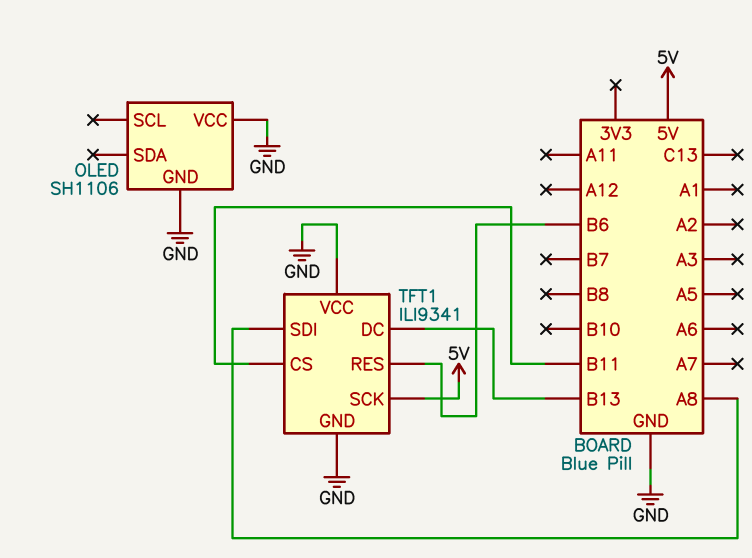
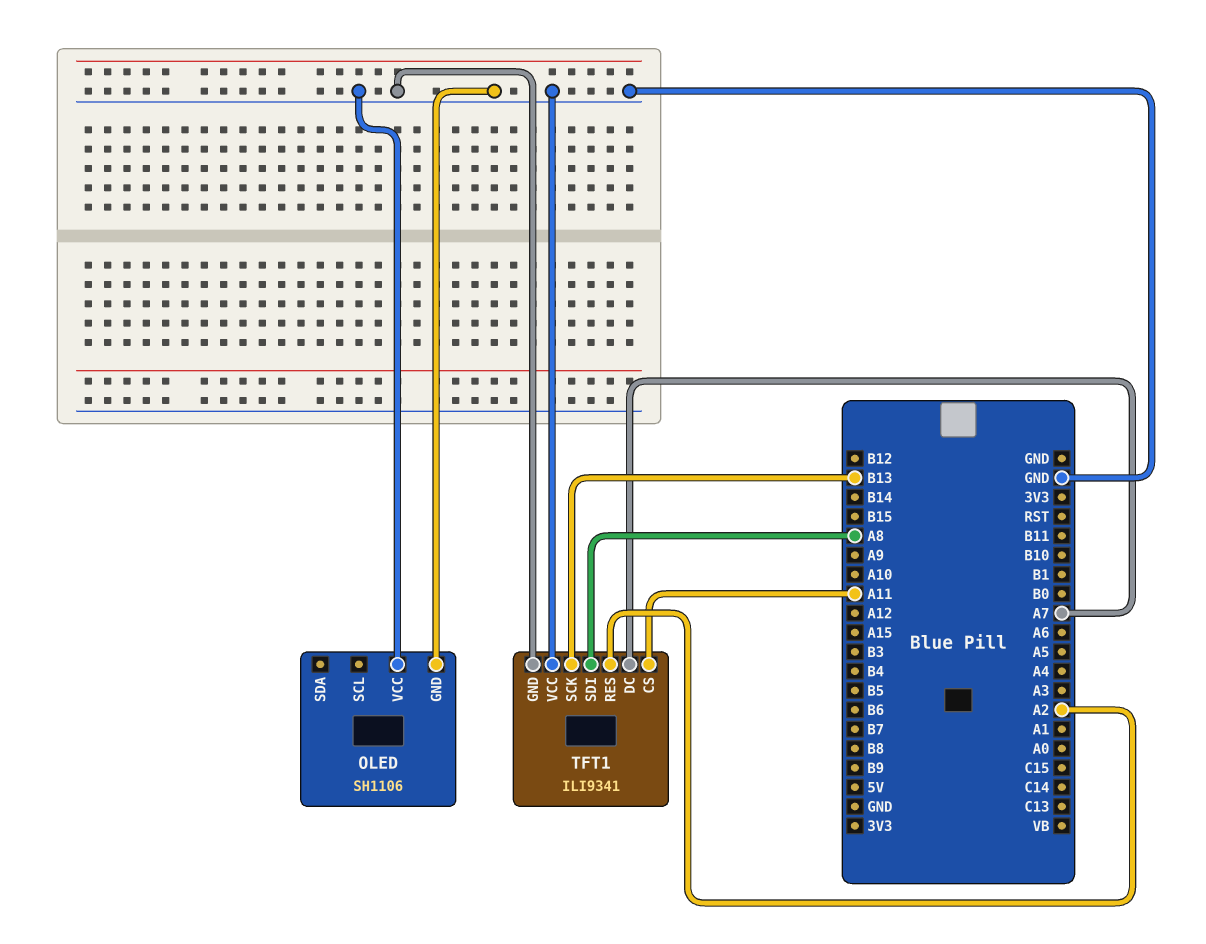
TFT1 pin CS: B11 -> A11
TFT1 pin DC: B13 -> A7
TFT1 pin RES: B6 -> A2
TFT1 pin SCK: 5V -> B13

